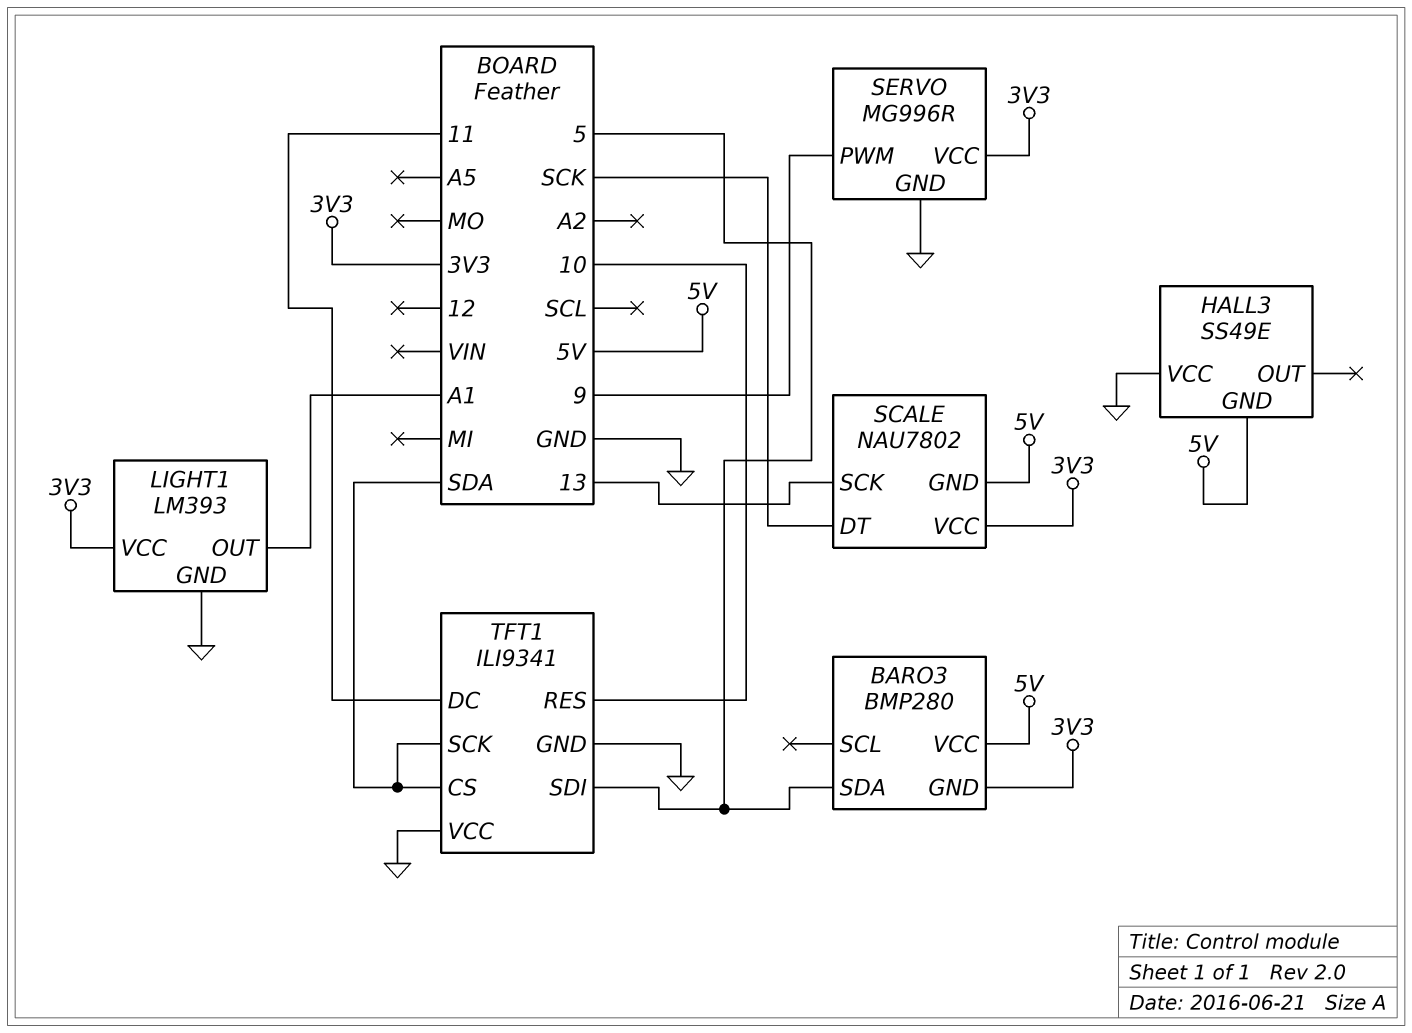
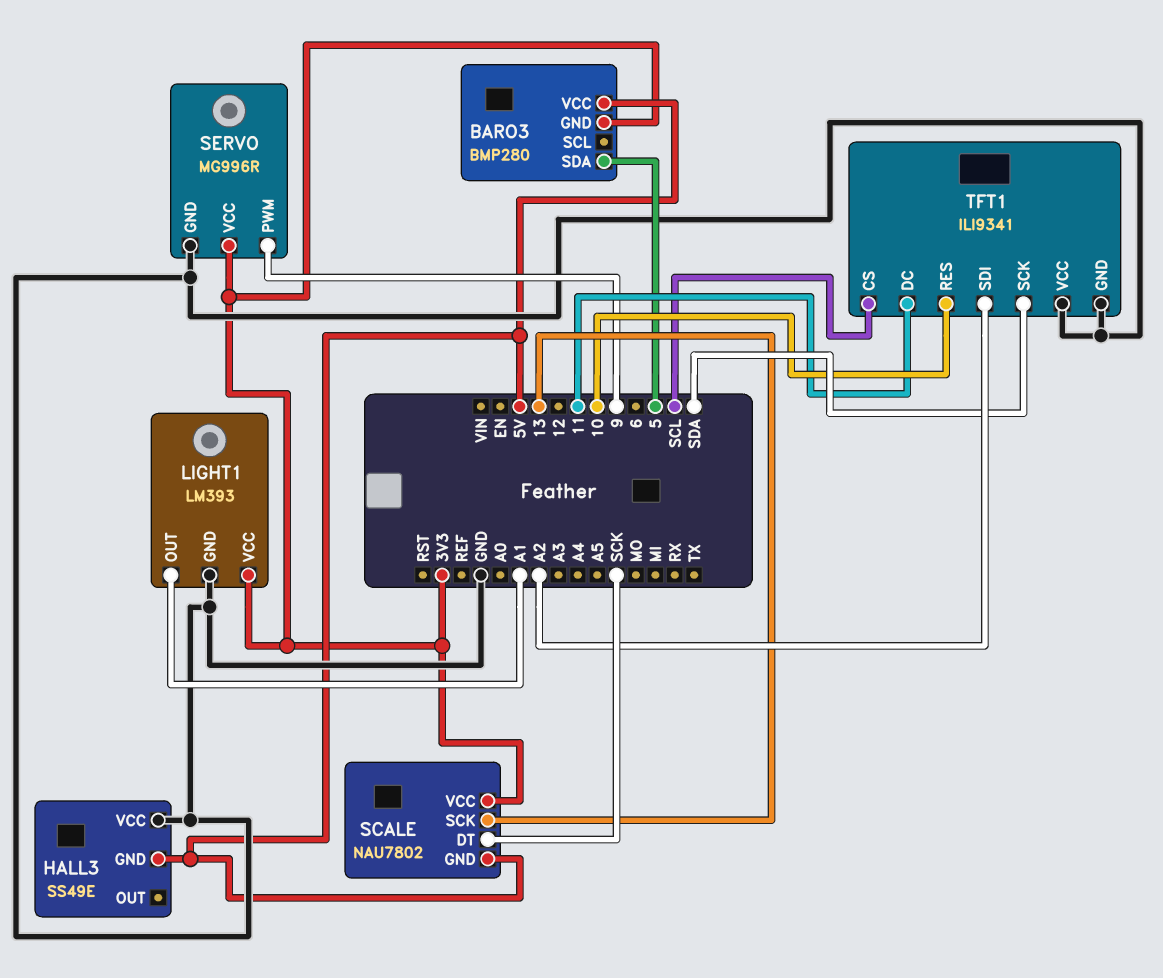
TFT1 pin CS: SDA -> SCL
TFT1 pin SDI: 5 -> A2

